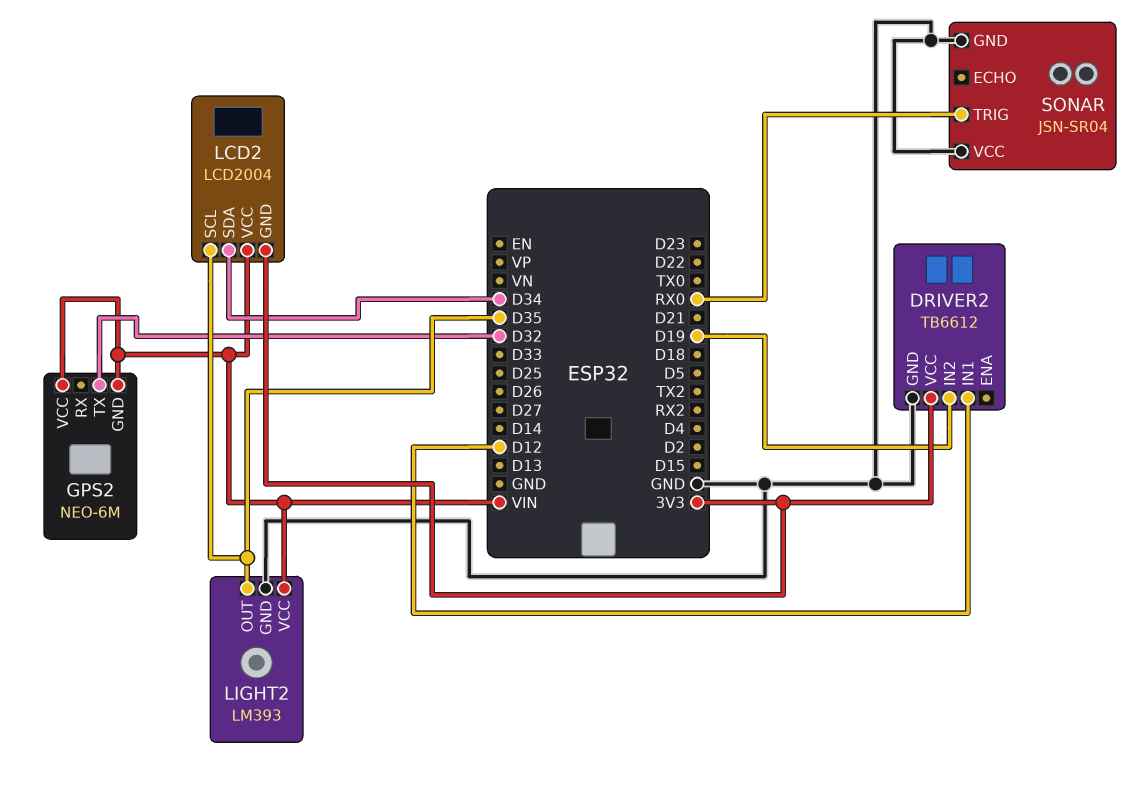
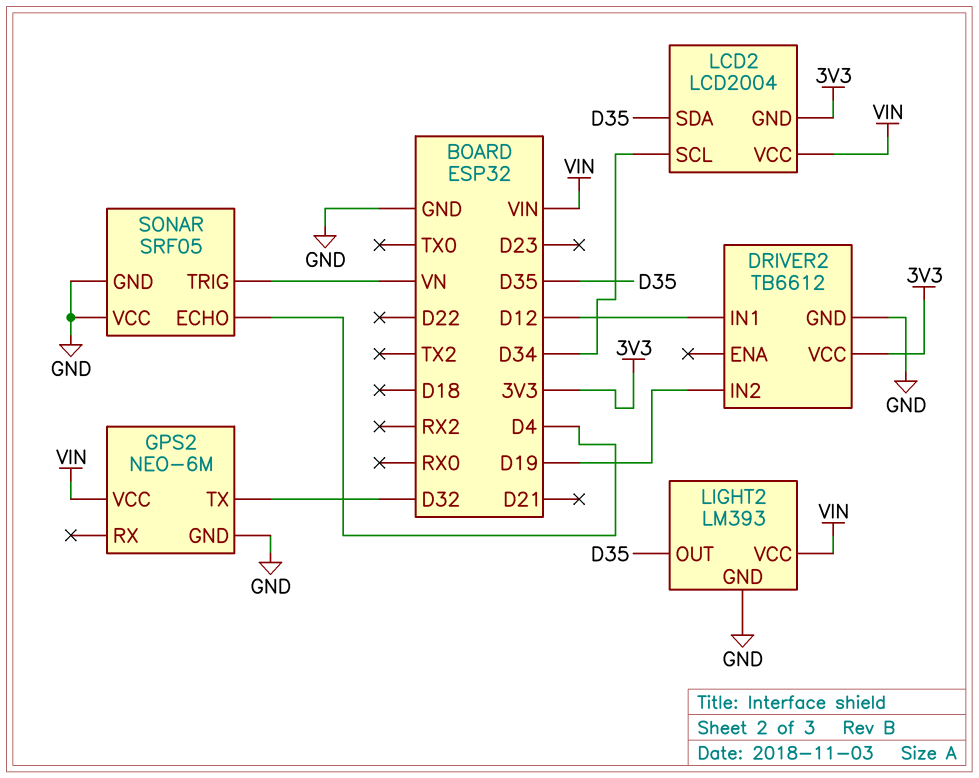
GPS2 pin GND: VIN -> GND
LCD2 pin SCL: D35 -> D34
LCD2 pin SDA: D34 -> D35
SONAR: JSN-SR04 -> SRF05
SONAR pin ECHO: none -> D4
SONAR pin TRIG: RX0 -> VN

